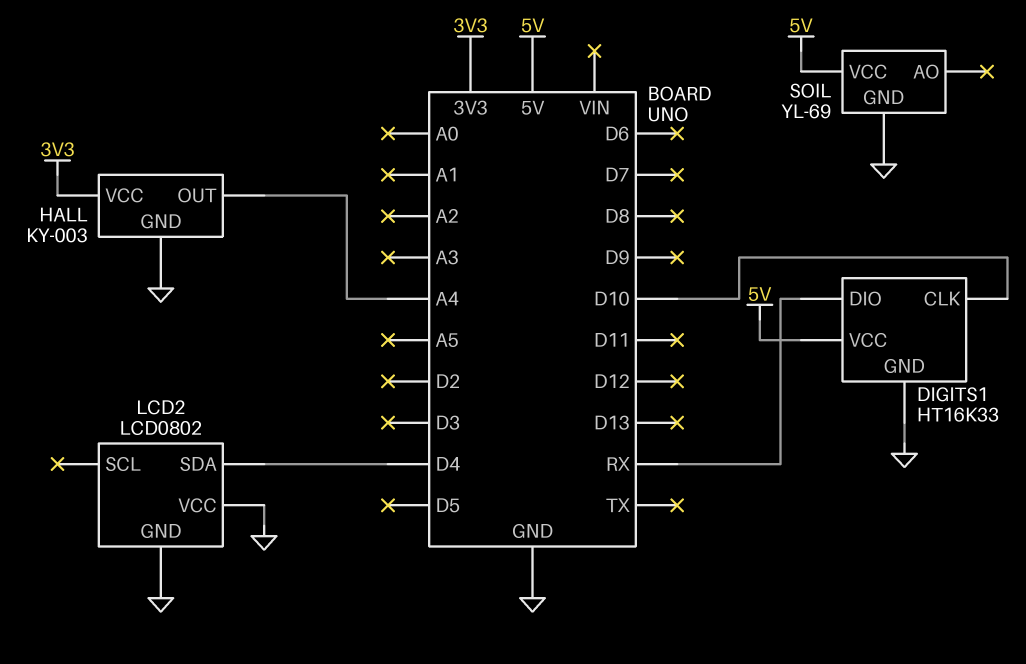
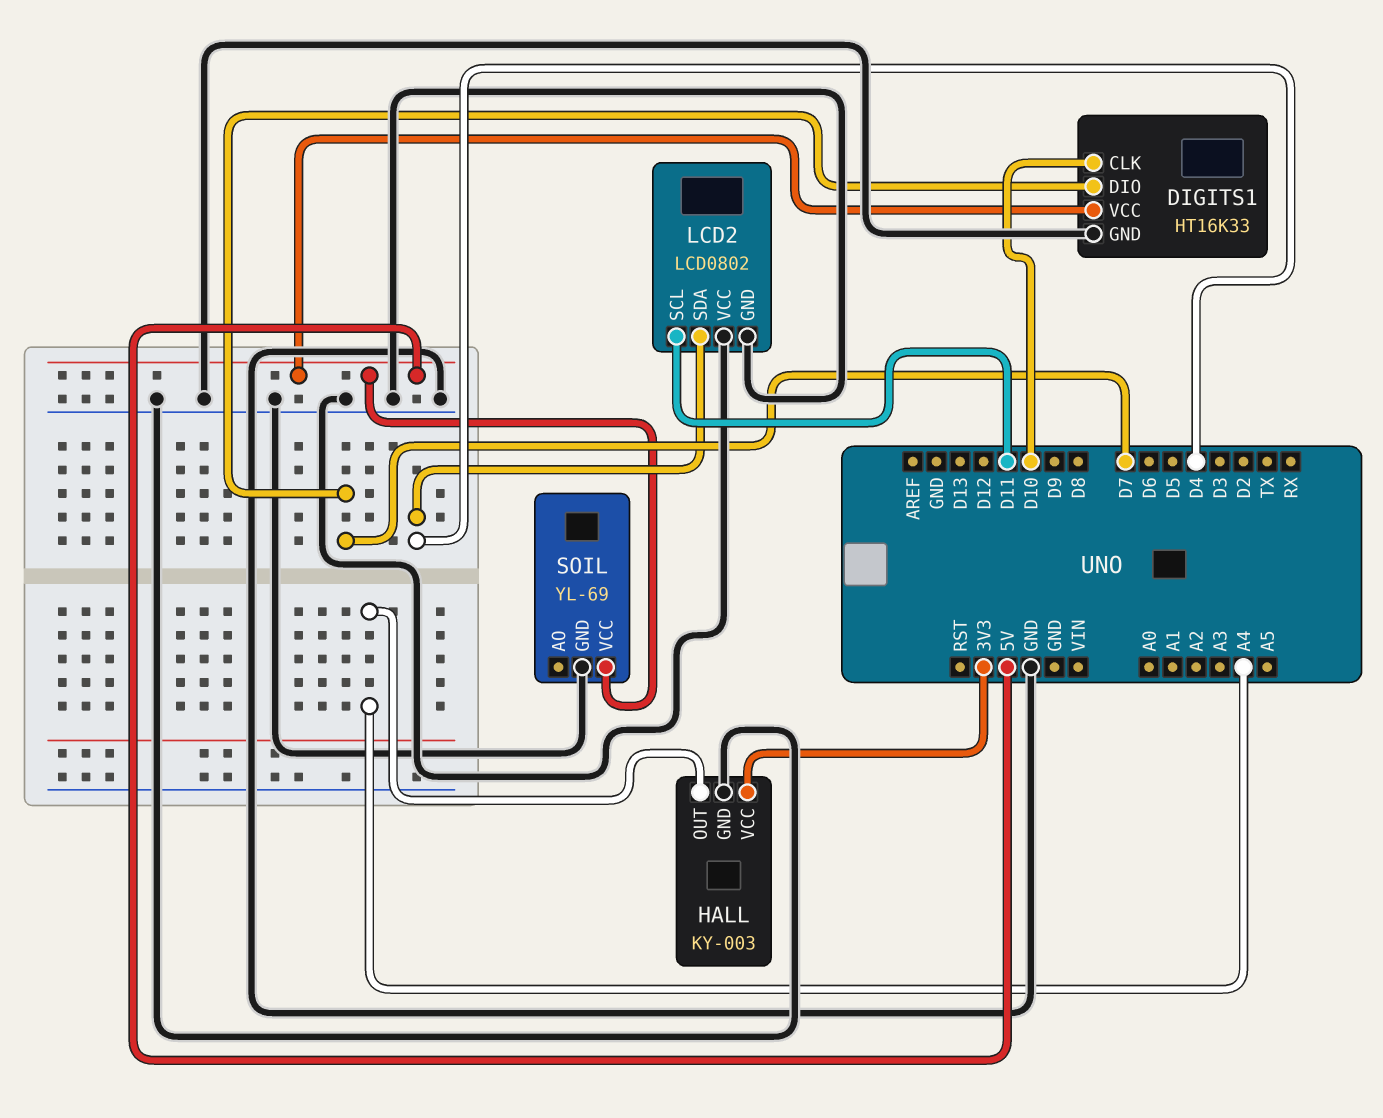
DIGITS1 pin DIO: RX -> D7
LCD2 pin SCL: none -> D11

